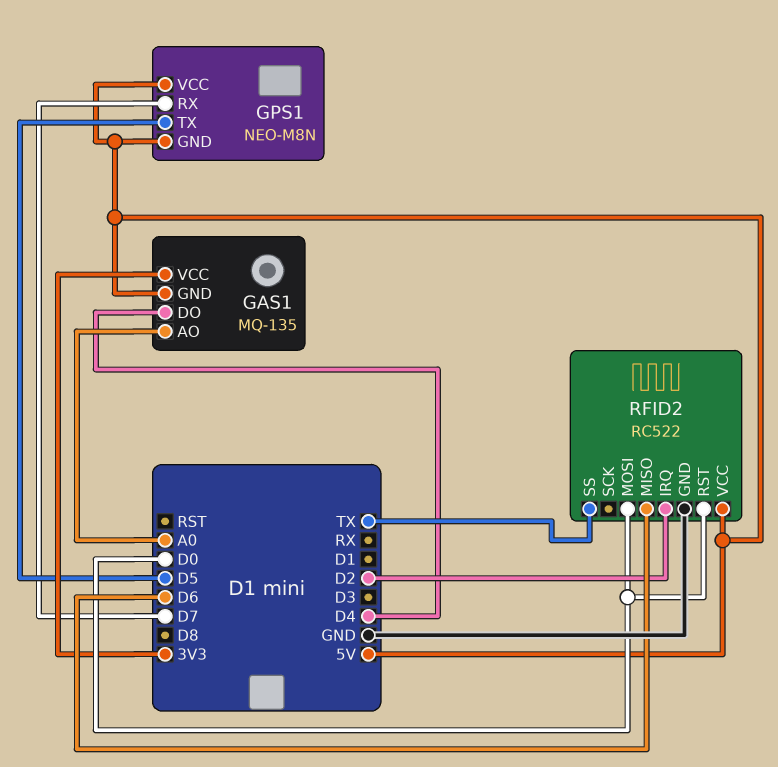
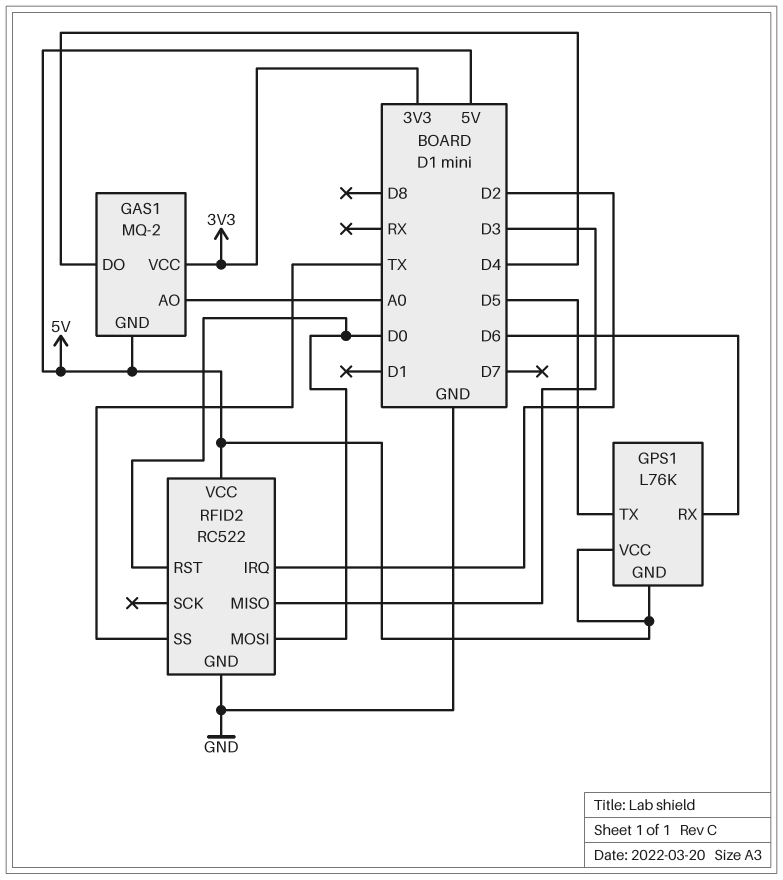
GAS1: MQ-135 -> MQ-2
GPS1: NEO-M8N -> L76K
GPS1 pin RX: D7 -> D6
RFID2 pin MISO: D6 -> D3

